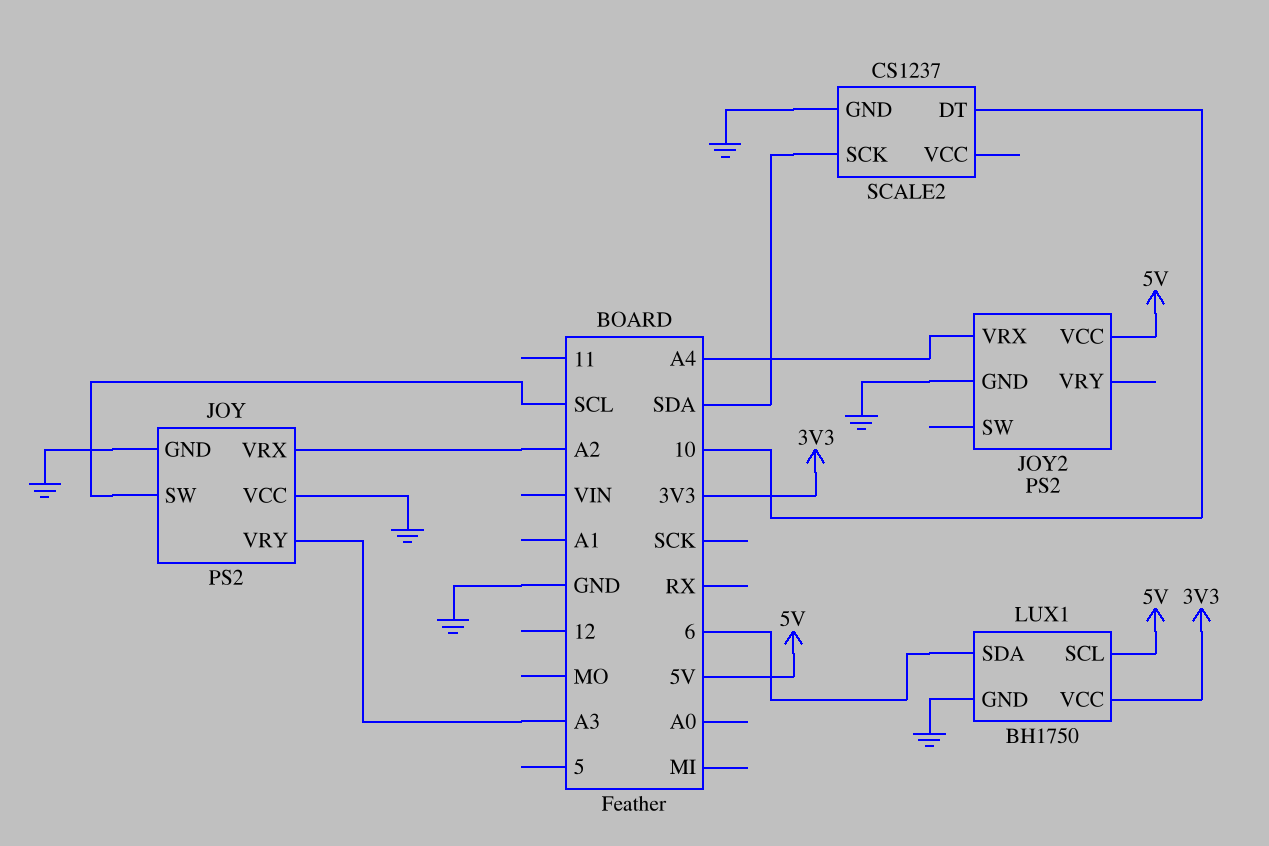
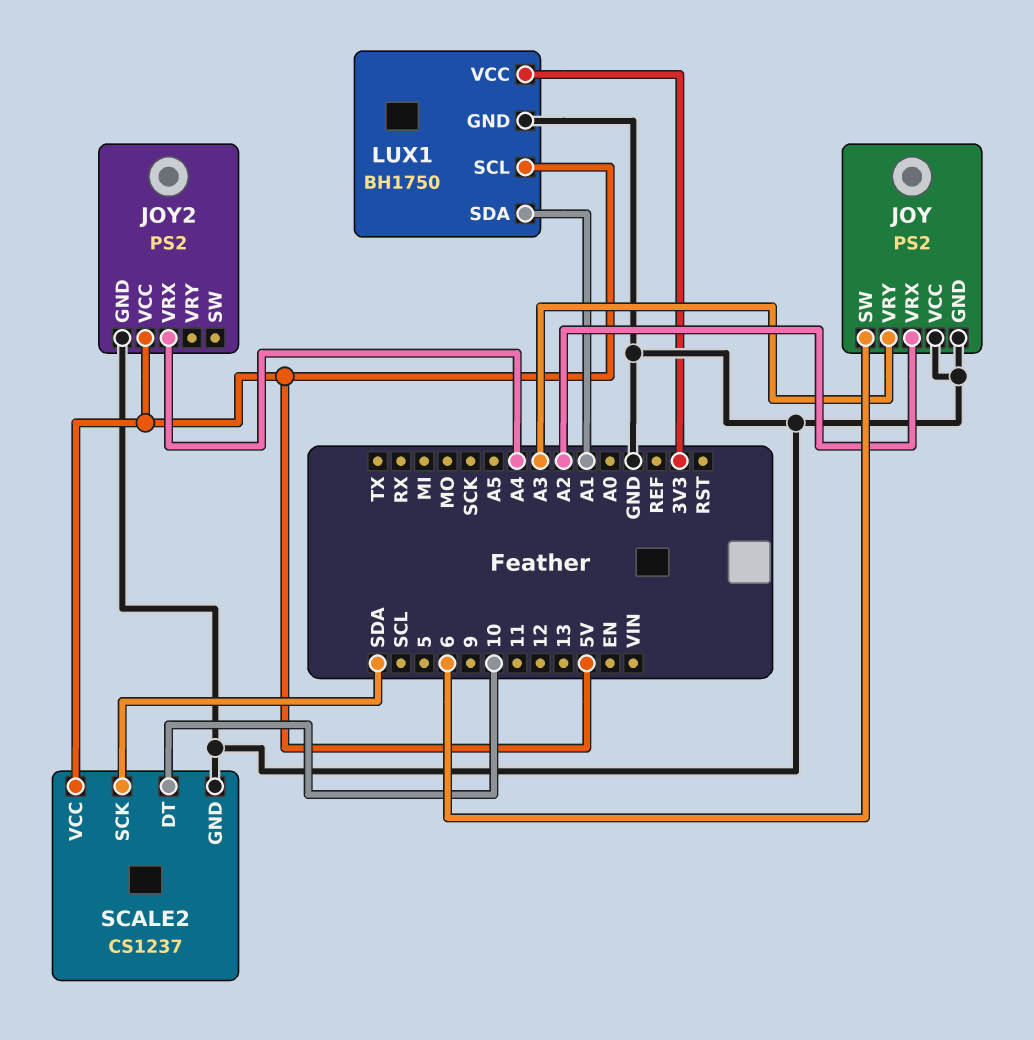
JOY pin SW: SCL -> 6
LUX1 pin SDA: 6 -> A1
SCALE2 pin VCC: none -> 5V

